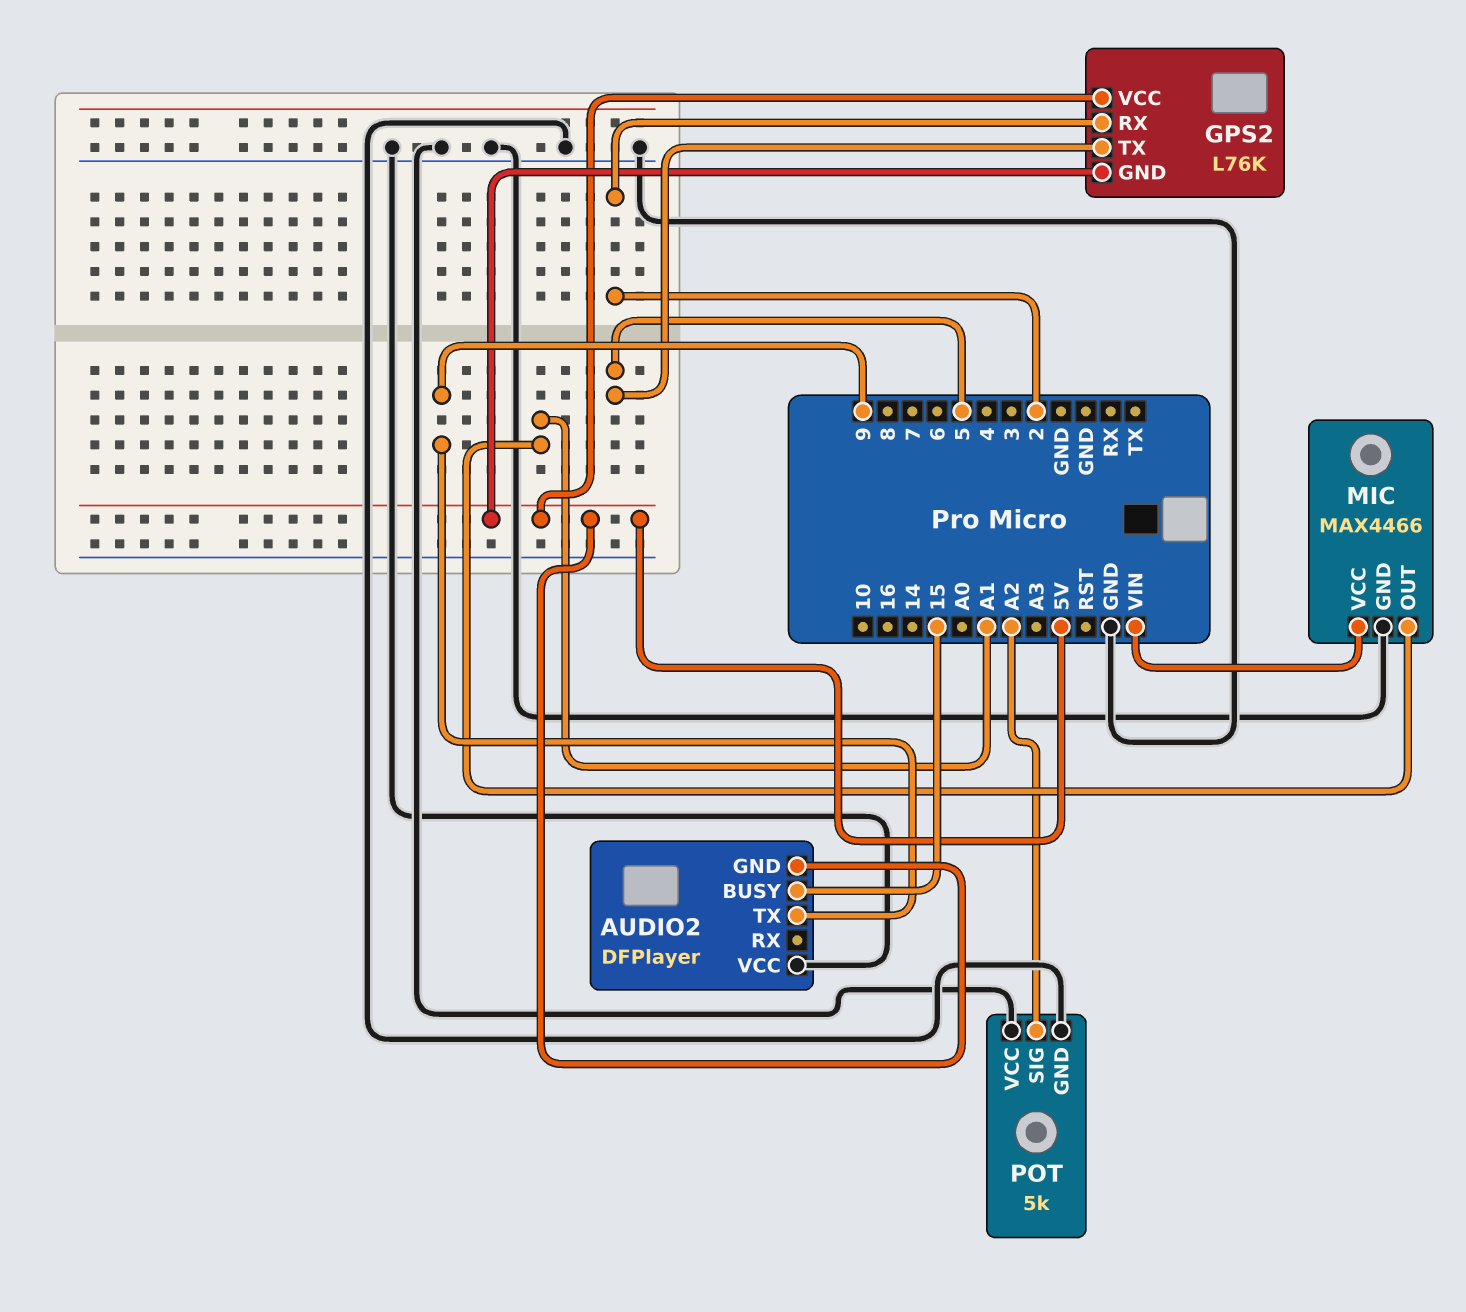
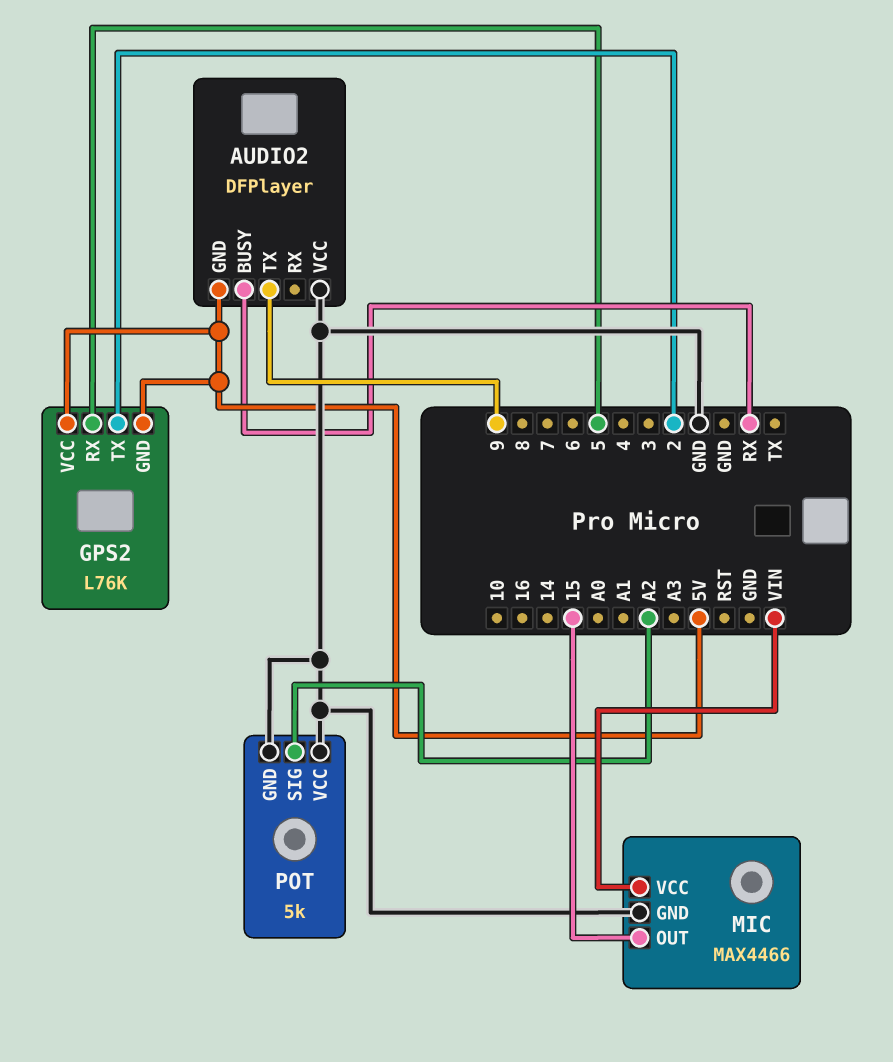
AUDIO2 pin BUSY: 15 -> RX
GPS2 pin RX: 2 -> 5
GPS2 pin TX: 5 -> 2
MIC pin OUT: A1 -> 15

